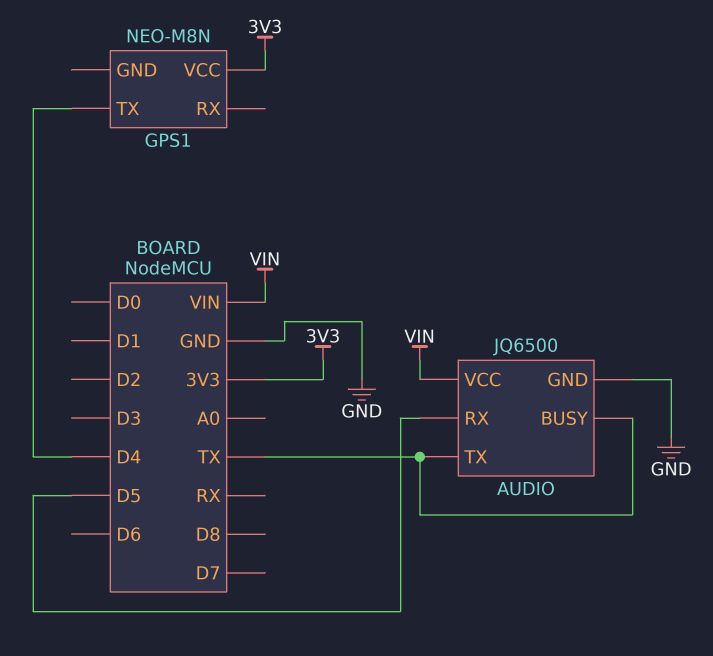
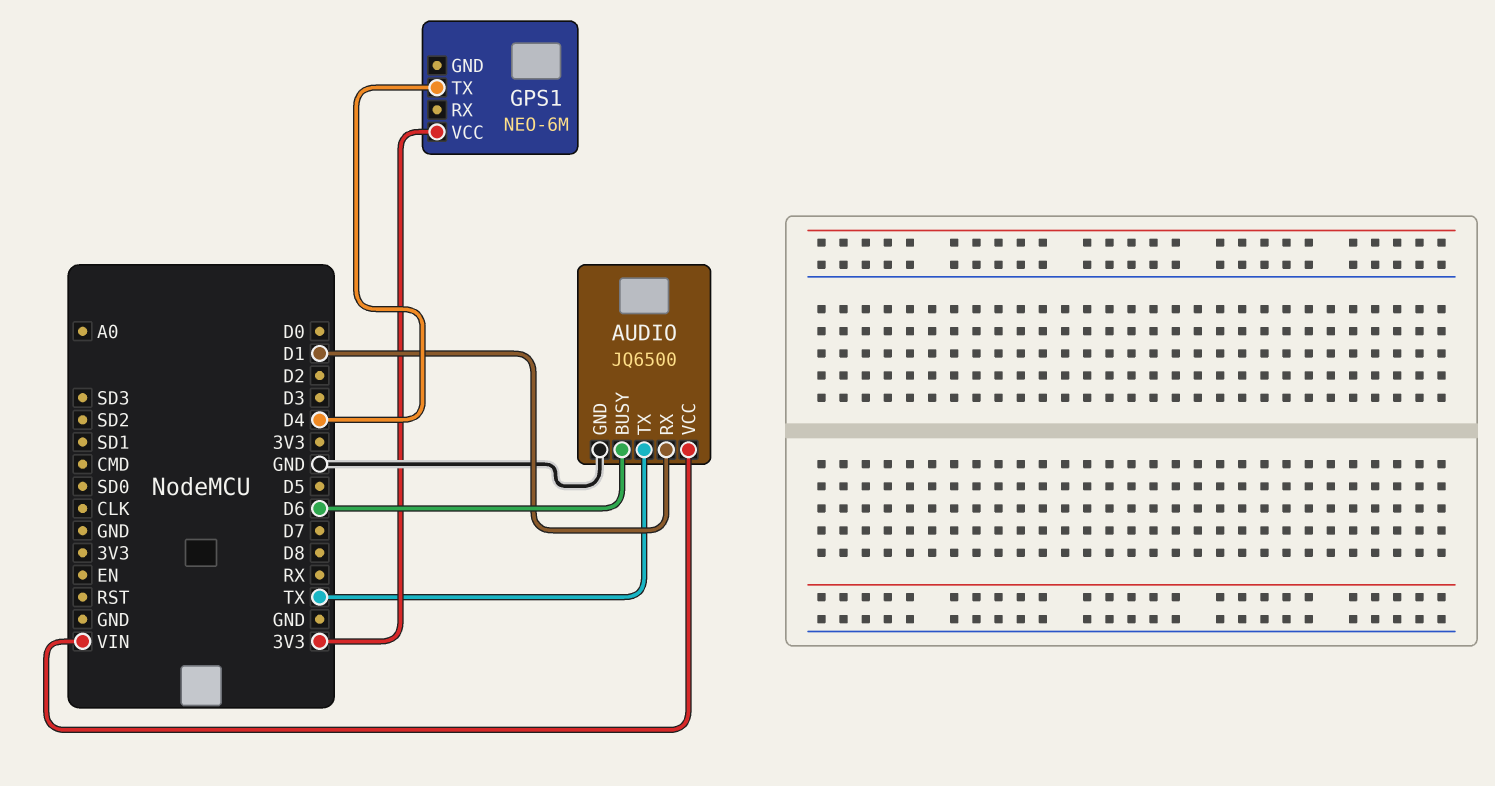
AUDIO pin BUSY: TX -> D6
AUDIO pin RX: D5 -> D1
GPS1: NEO-M8N -> NEO-6M

